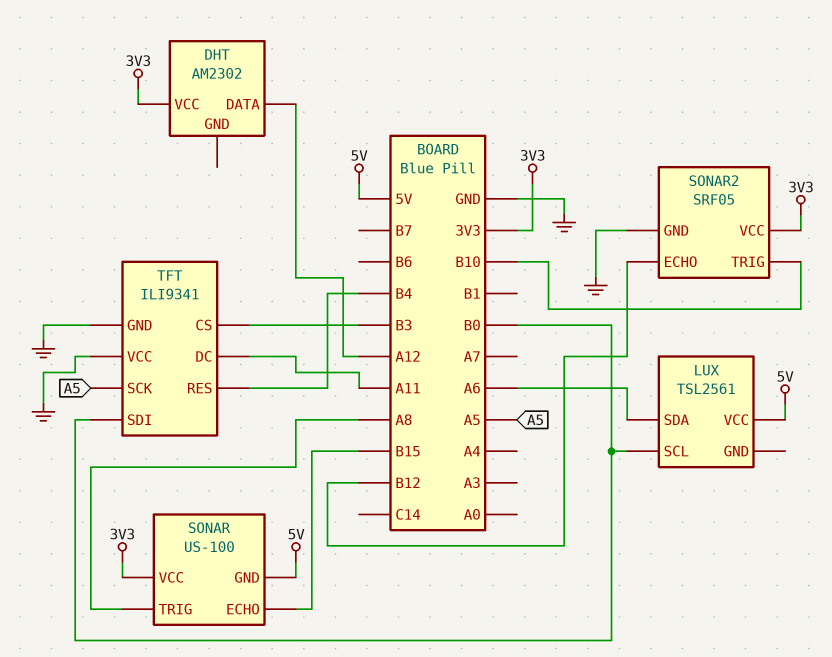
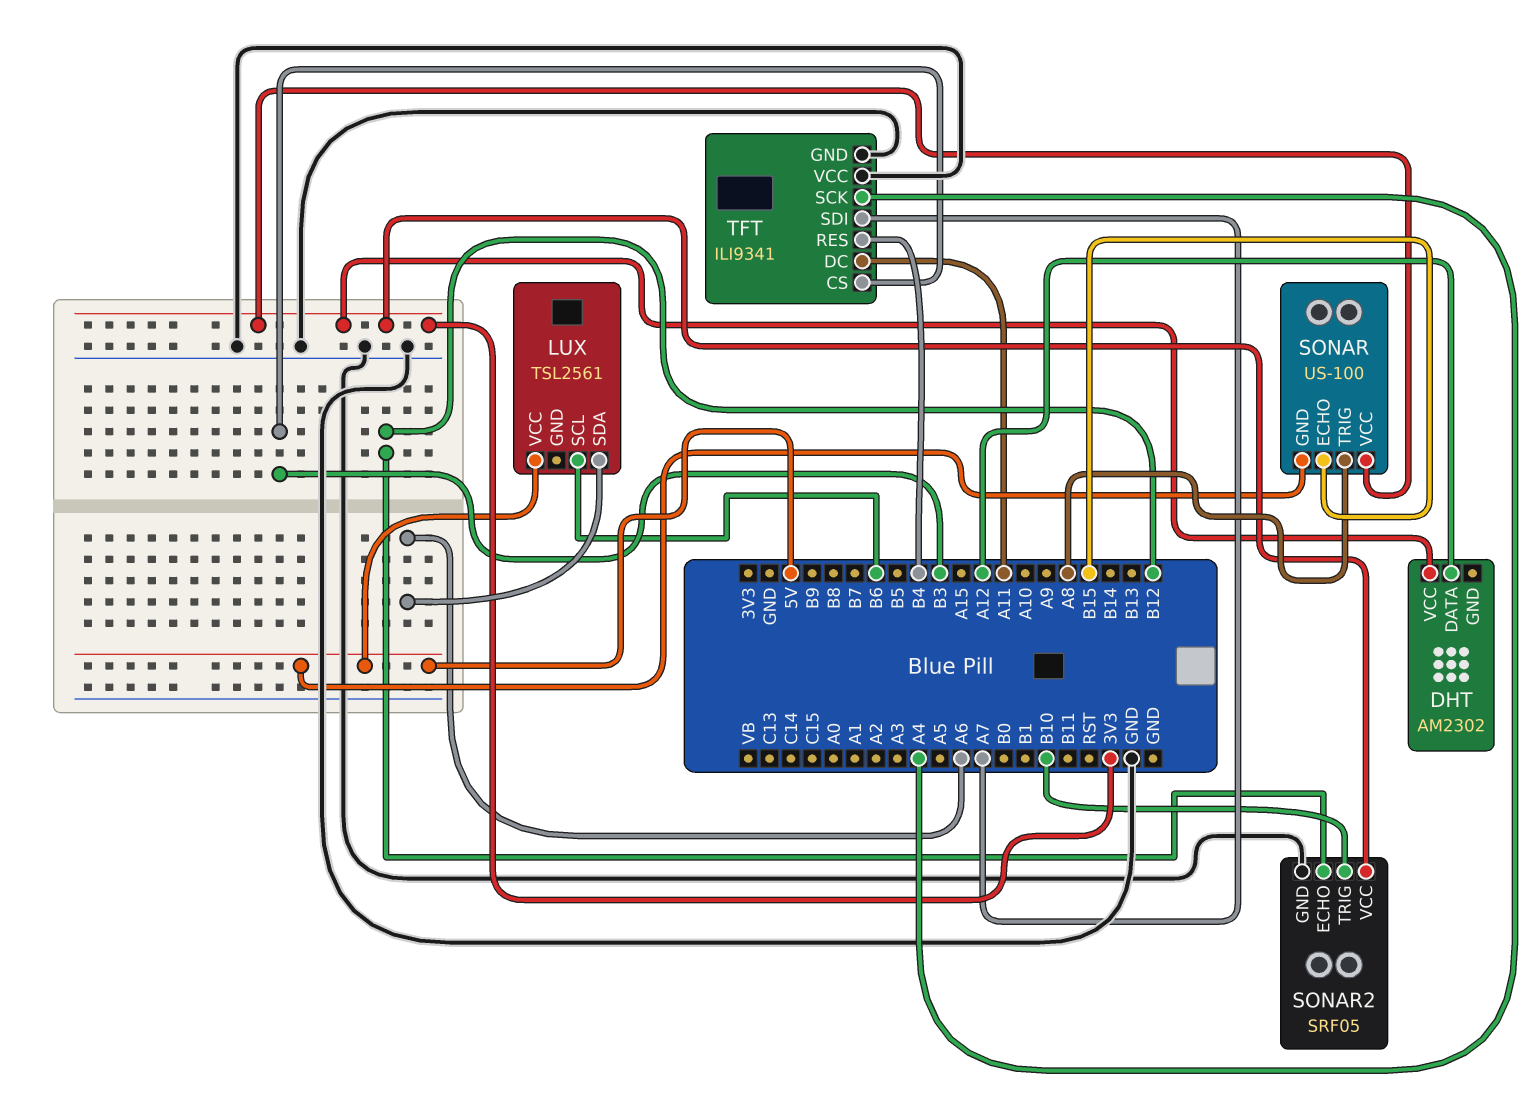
LUX pin SCL: B0 -> B6
TFT pin SCK: A5 -> A4
TFT pin SDI: B0 -> A7

